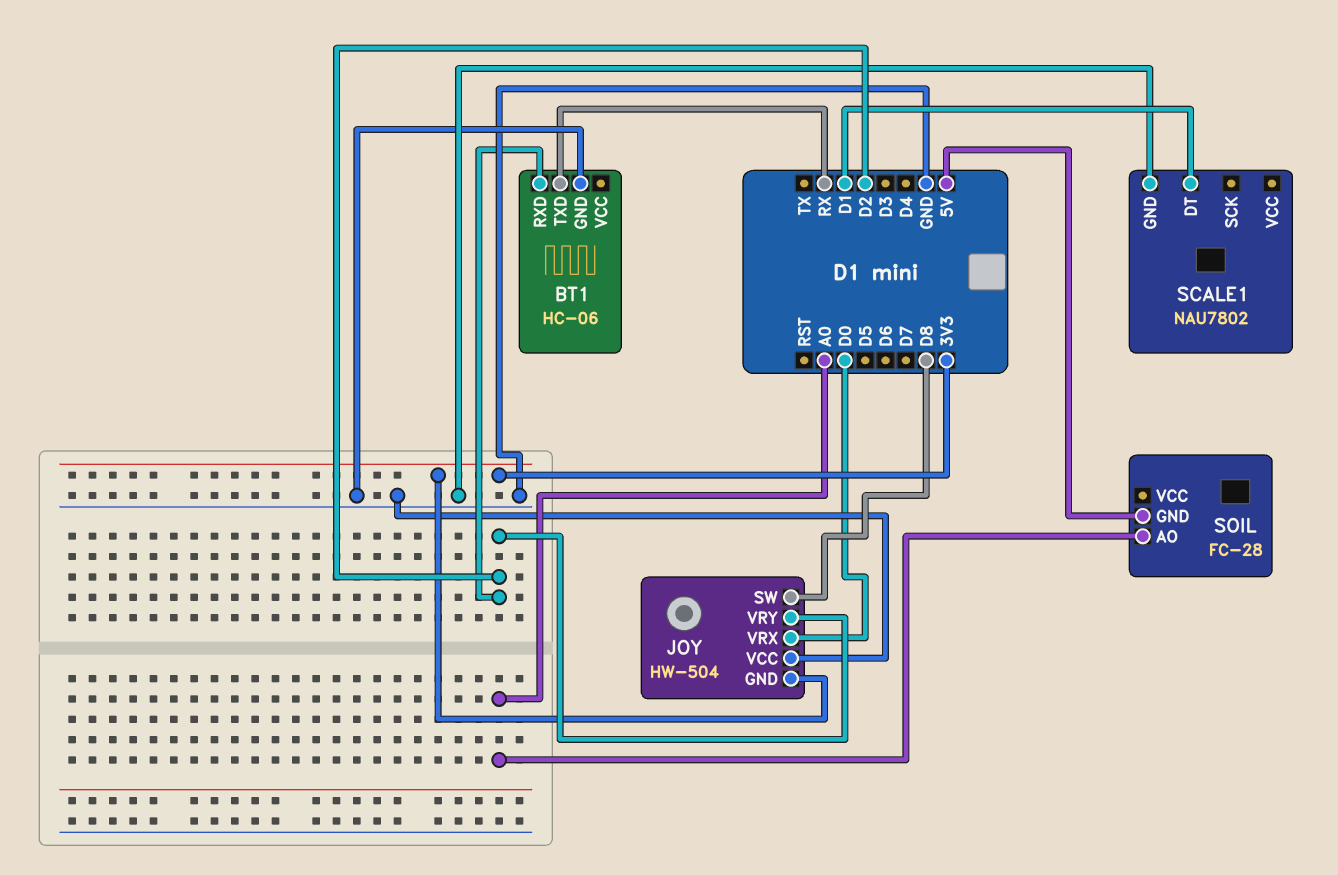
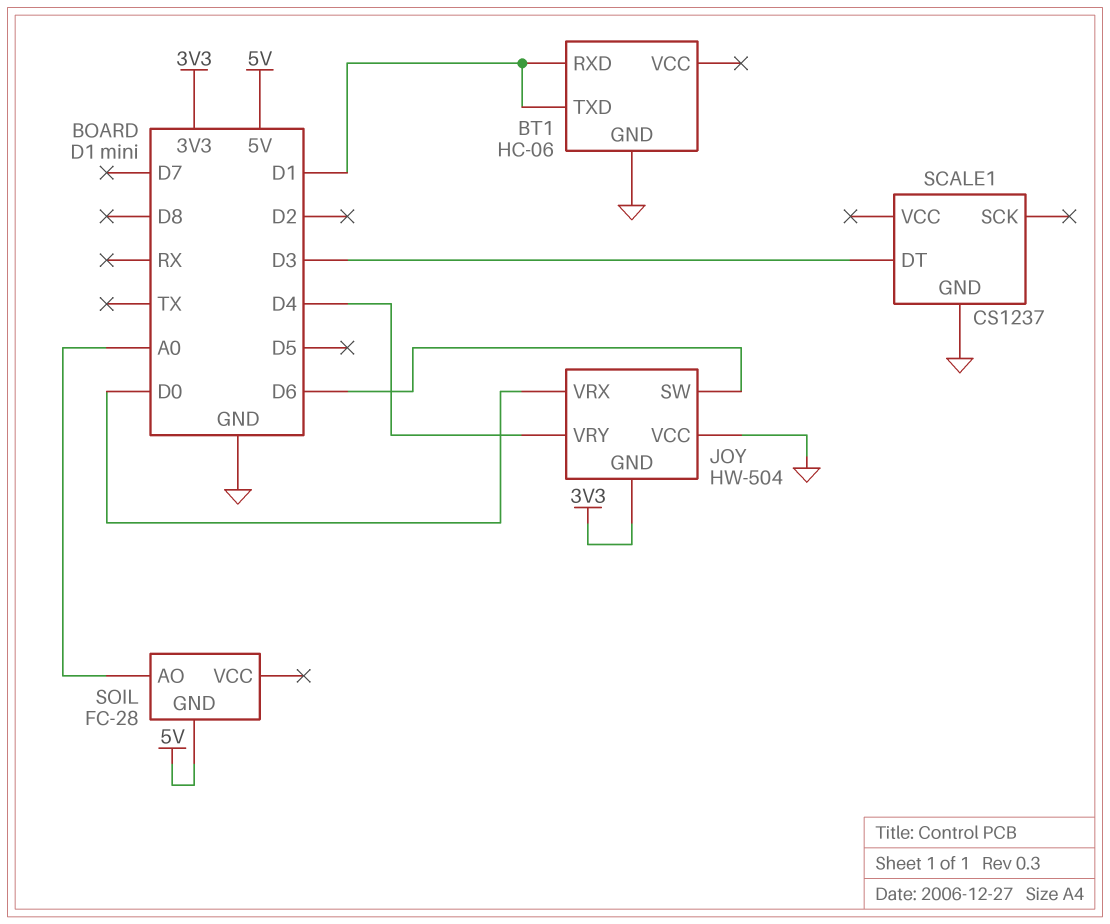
BT1 pin RXD: D2 -> D1
BT1 pin TXD: RX -> D1
JOY pin SW: D8 -> D6
JOY pin VRY: D2 -> D4
SCALE1: NAU7802 -> CS1237
SCALE1 pin DT: D1 -> D3

